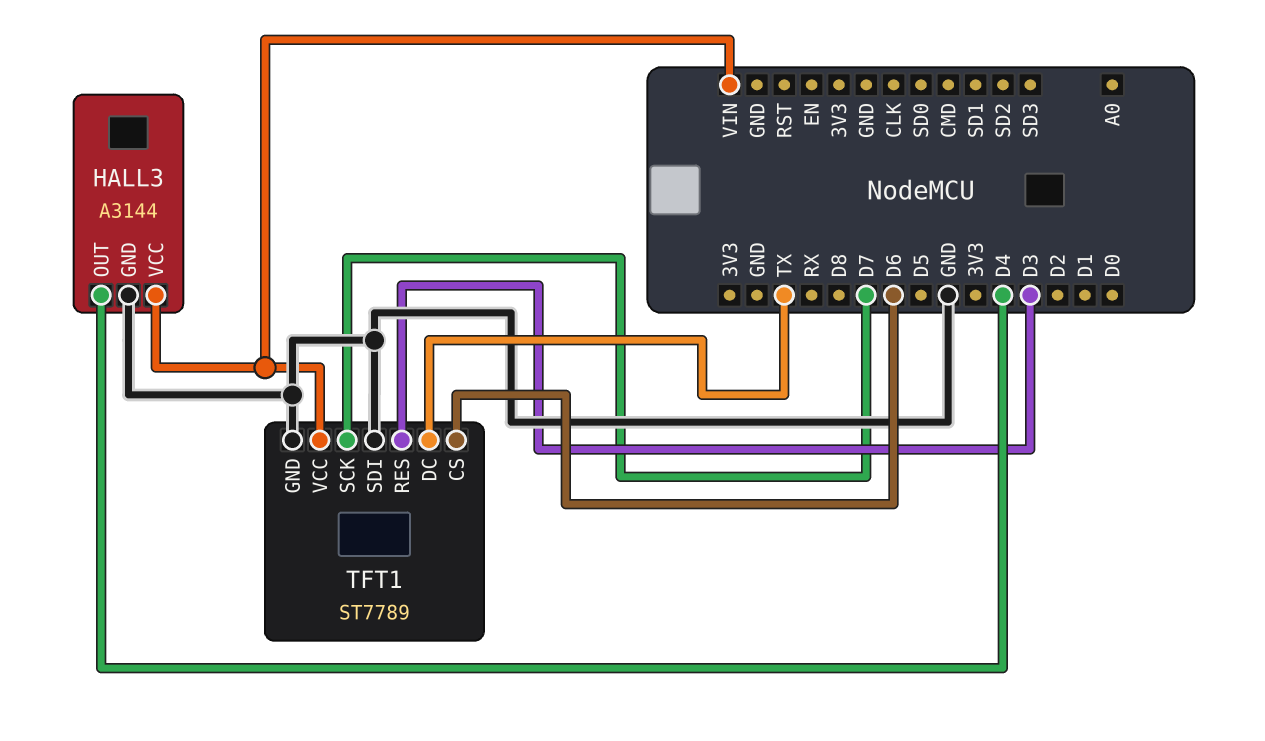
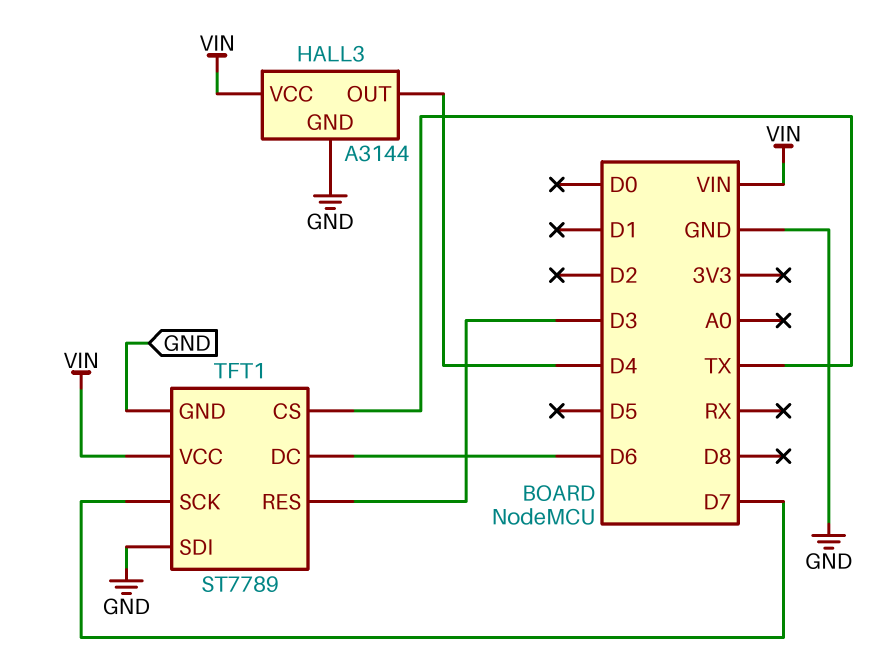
TFT1 pin CS: D6 -> TX
TFT1 pin DC: TX -> D6

